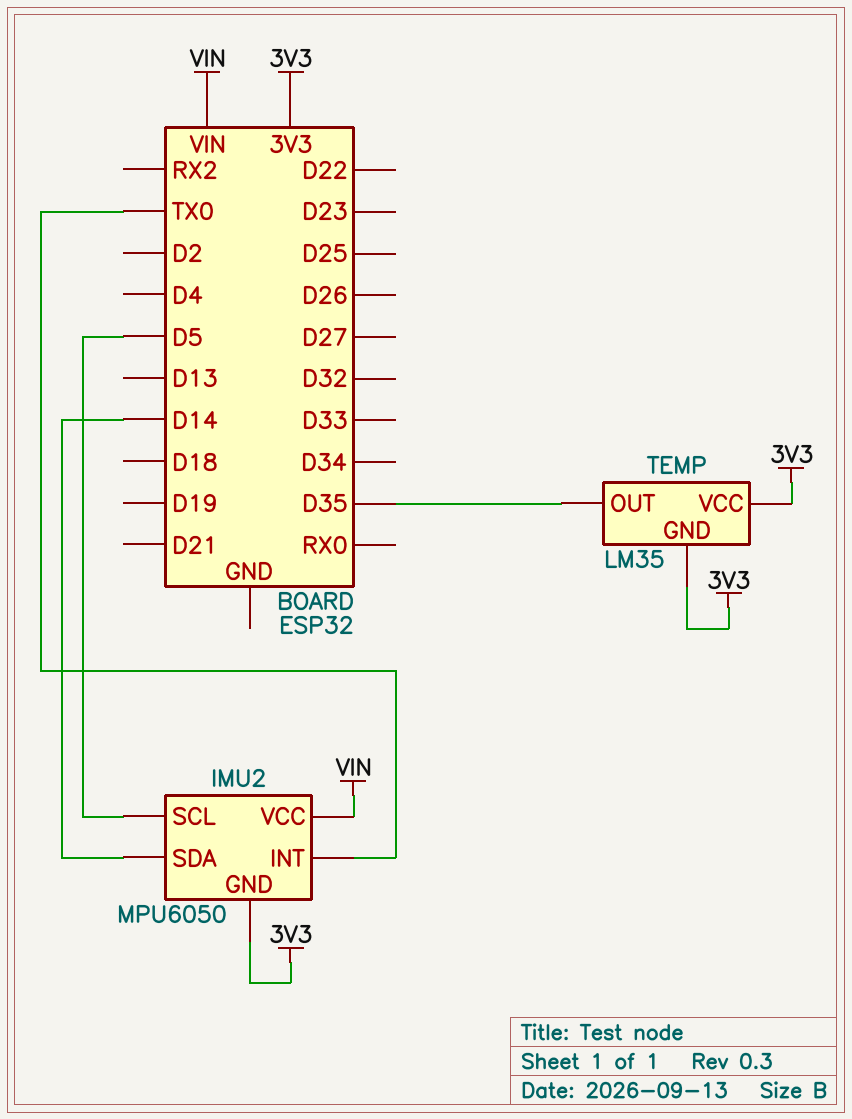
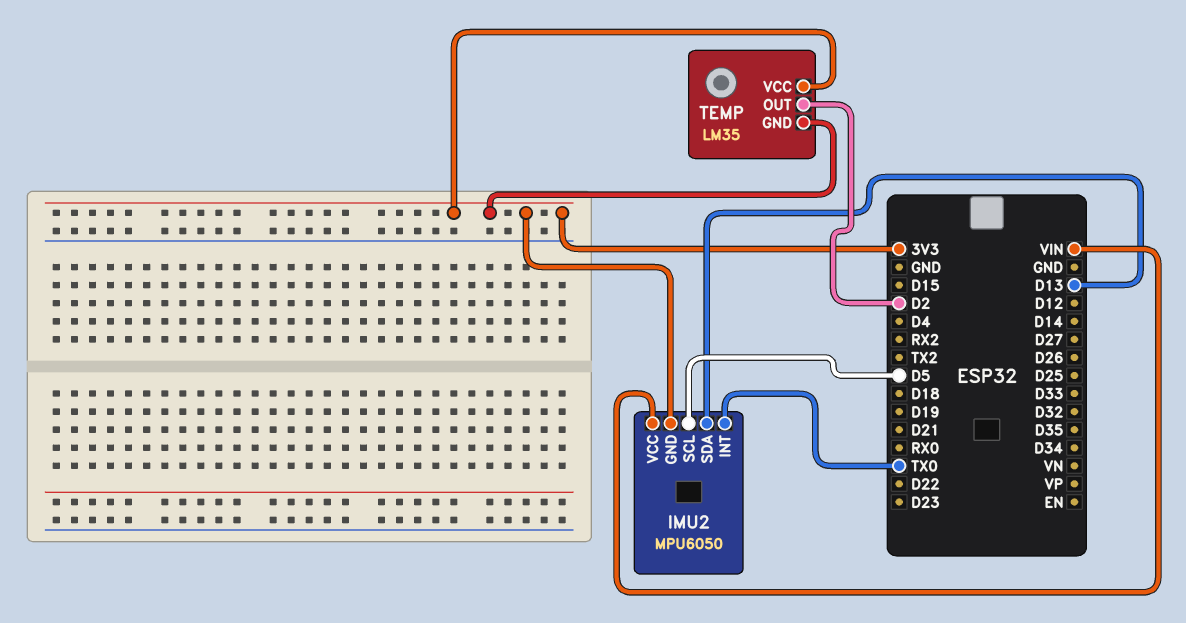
IMU2 pin SDA: D14 -> D13
TEMP pin OUT: D35 -> D2

